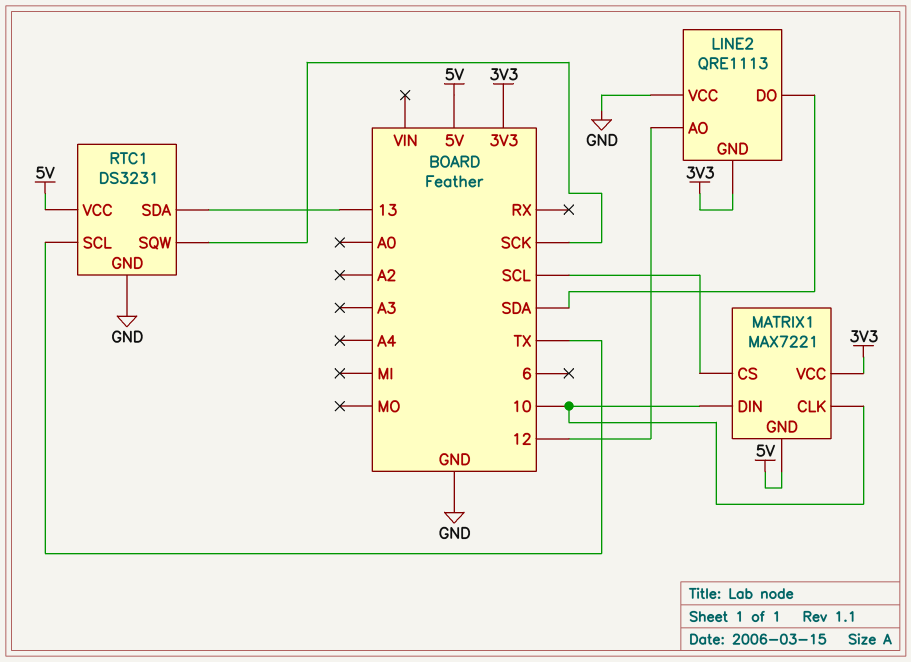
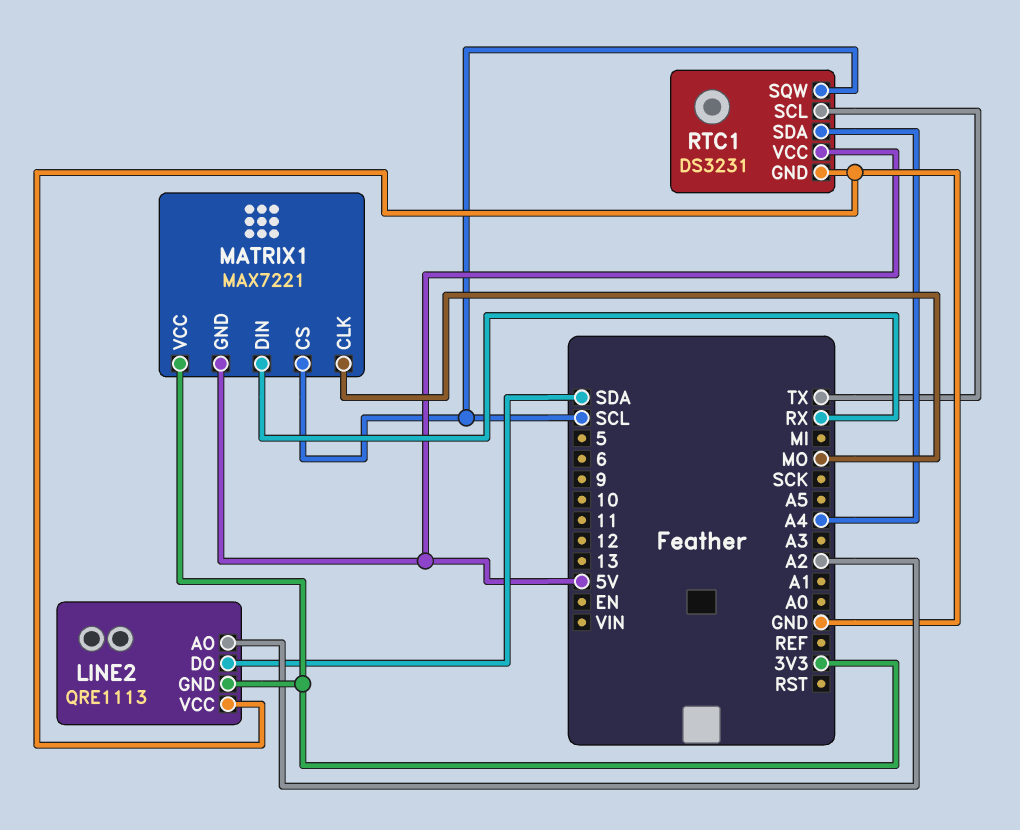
LINE2 pin AO: 12 -> A2
MATRIX1 pin CLK: 10 -> MO
MATRIX1 pin DIN: 10 -> RX
RTC1 pin SDA: 13 -> A4
RTC1 pin SQW: SCK -> SCL

